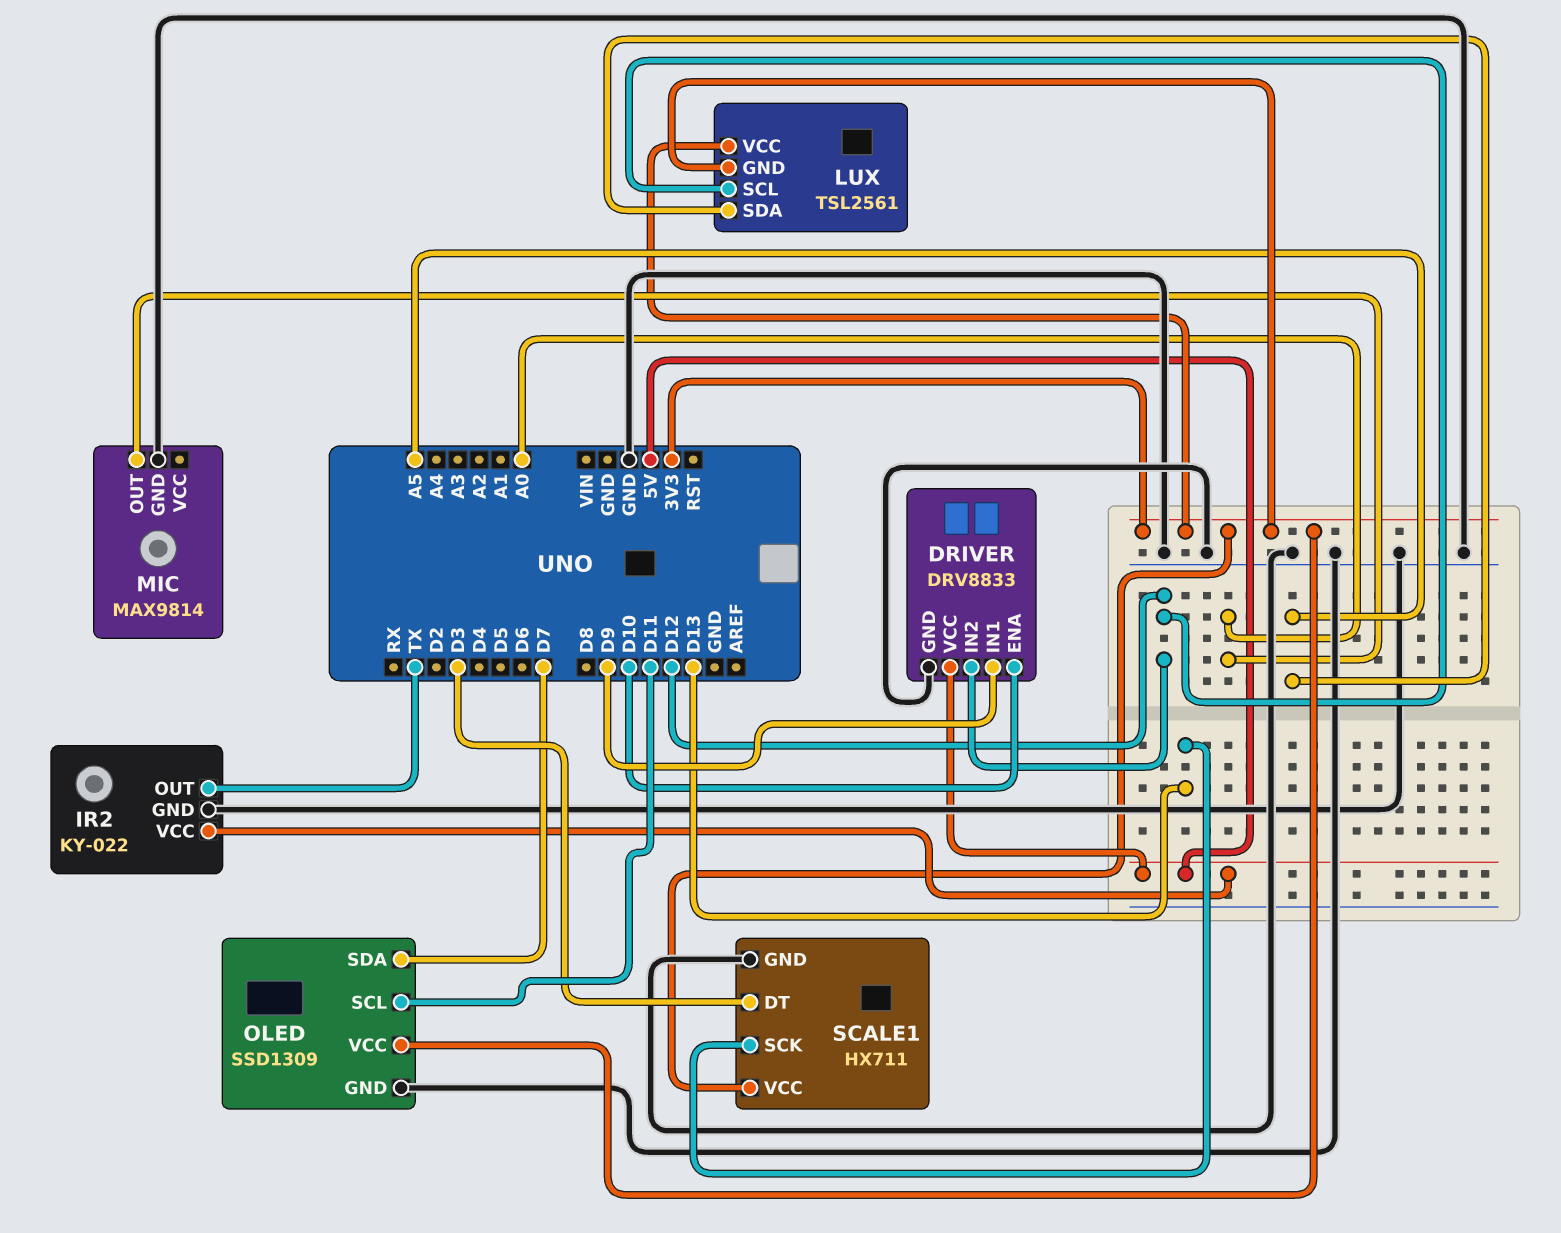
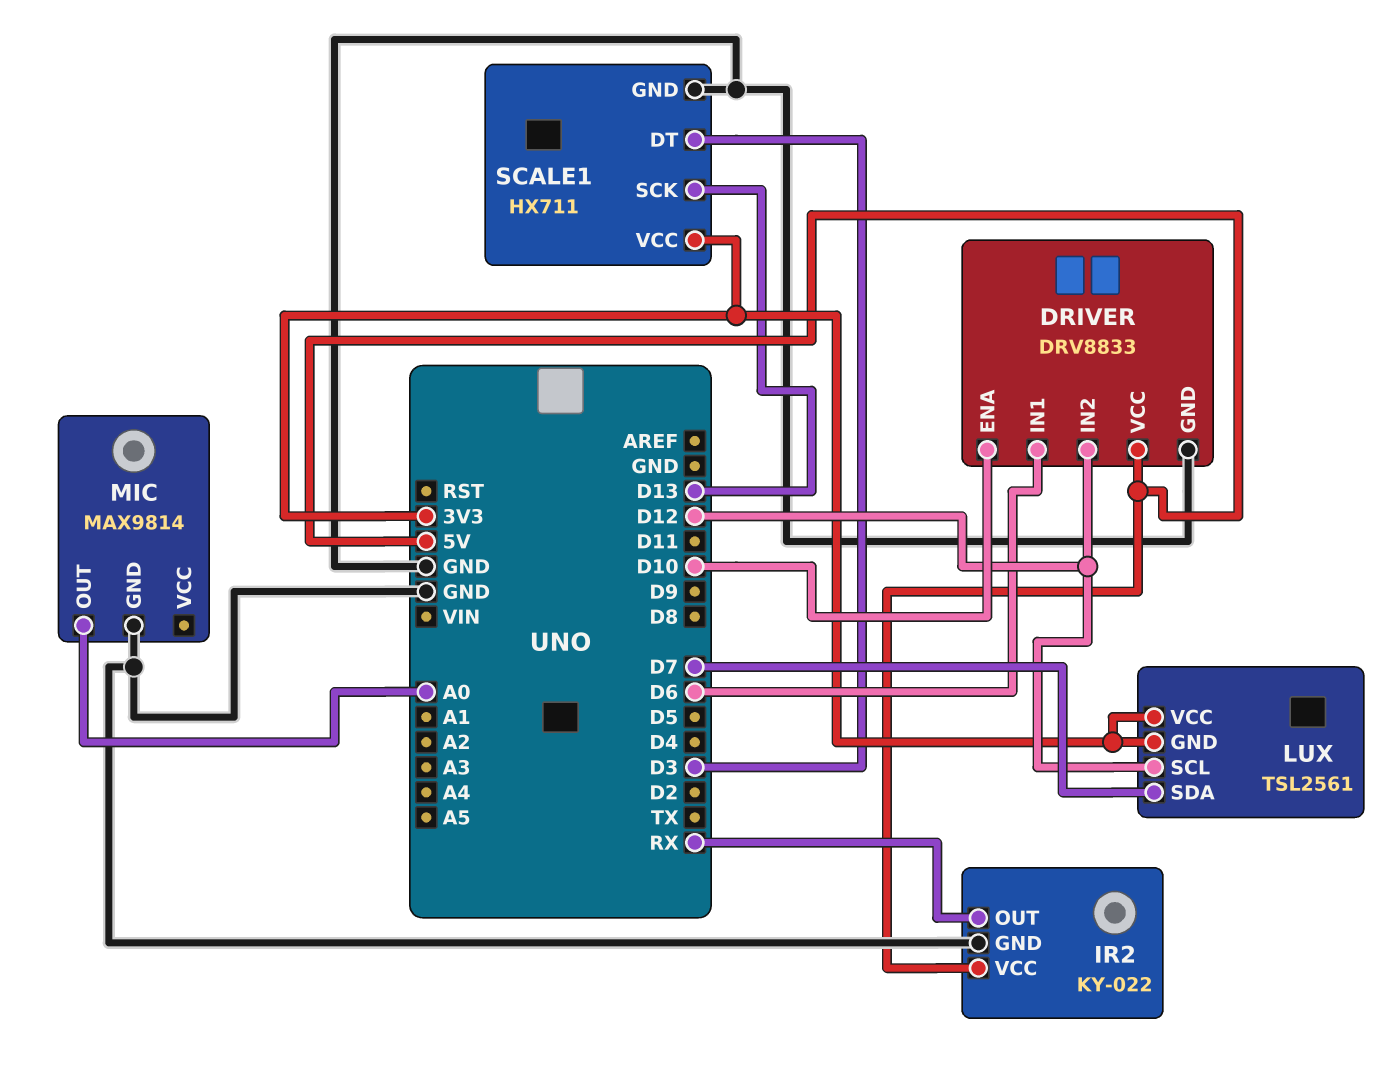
DRIVER pin IN1: D9 -> D6
IR2 pin OUT: TX -> RX
LUX pin SDA: A5 -> D7
OLED: SSD1309 -> none
OLED pin GND: GND -> none
OLED pin SCL: D11 -> none
OLED pin SDA: D7 -> none
OLED pin VCC: 3V3 -> none

